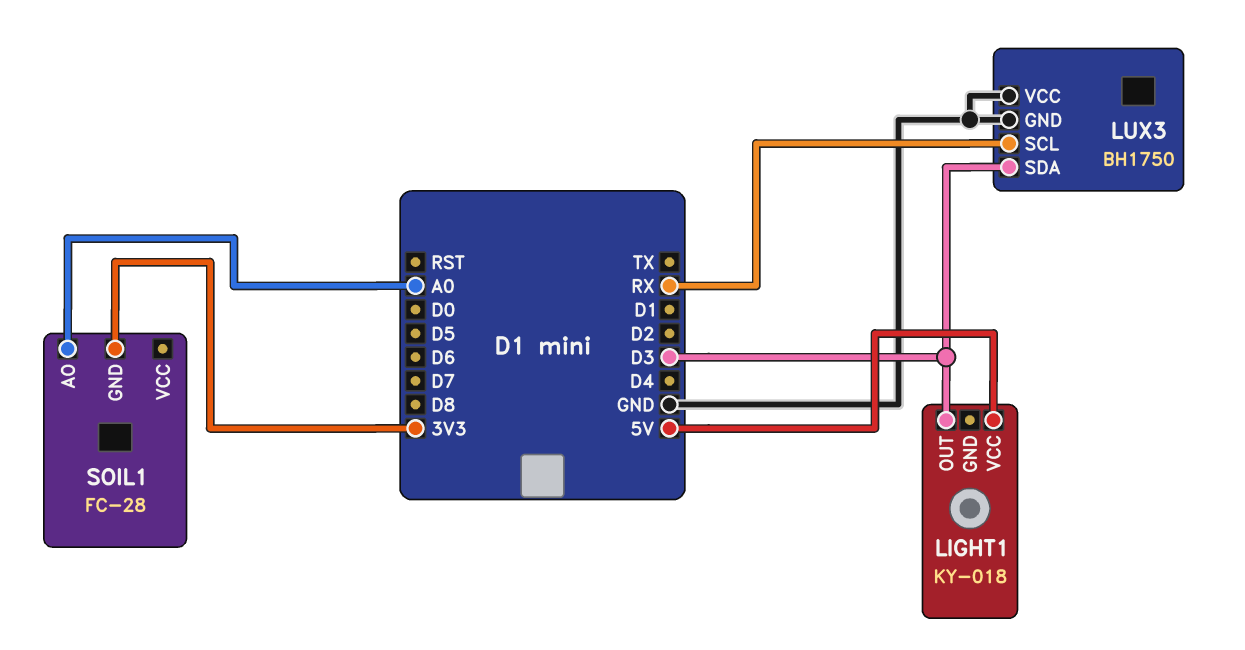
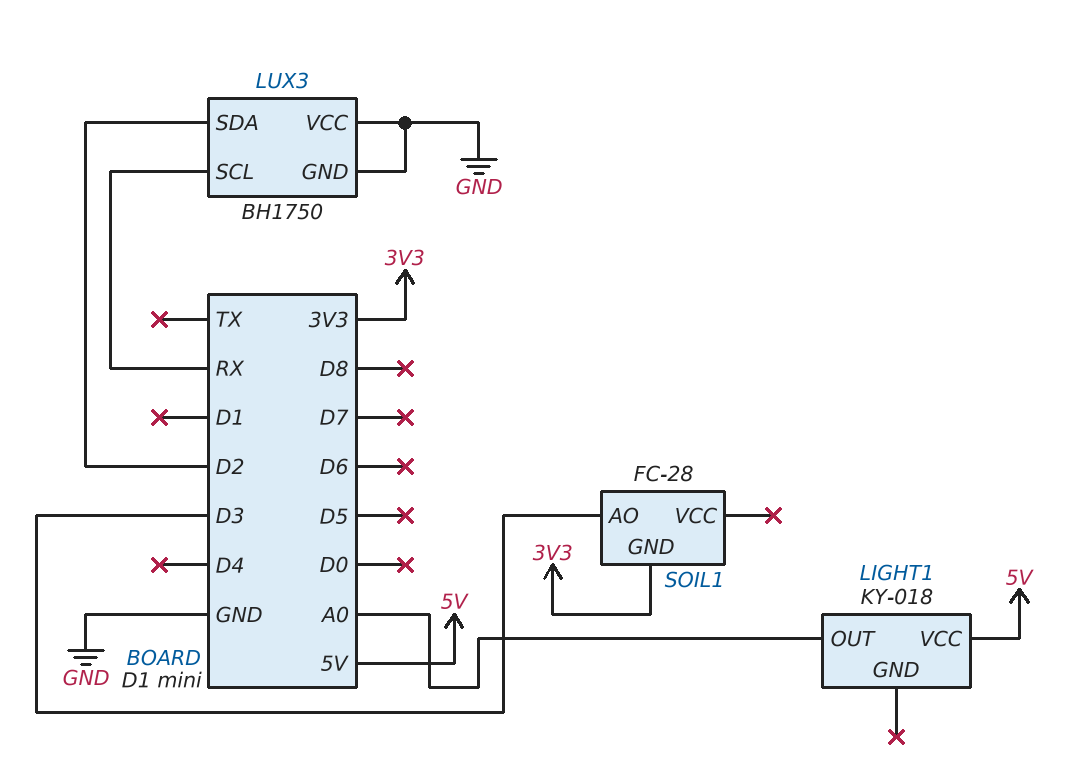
LIGHT1 pin OUT: D3 -> A0
LUX3 pin SDA: D3 -> D2
SOIL1 pin AO: A0 -> D3

